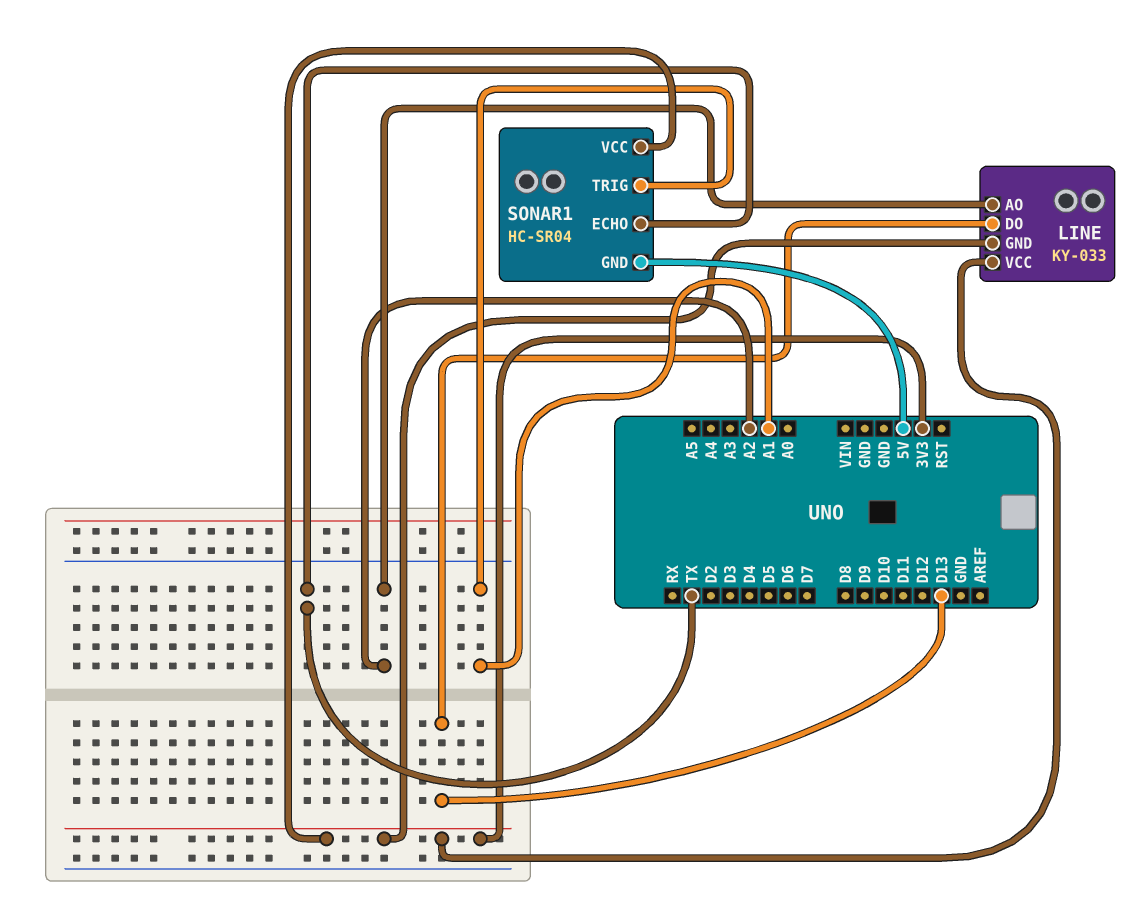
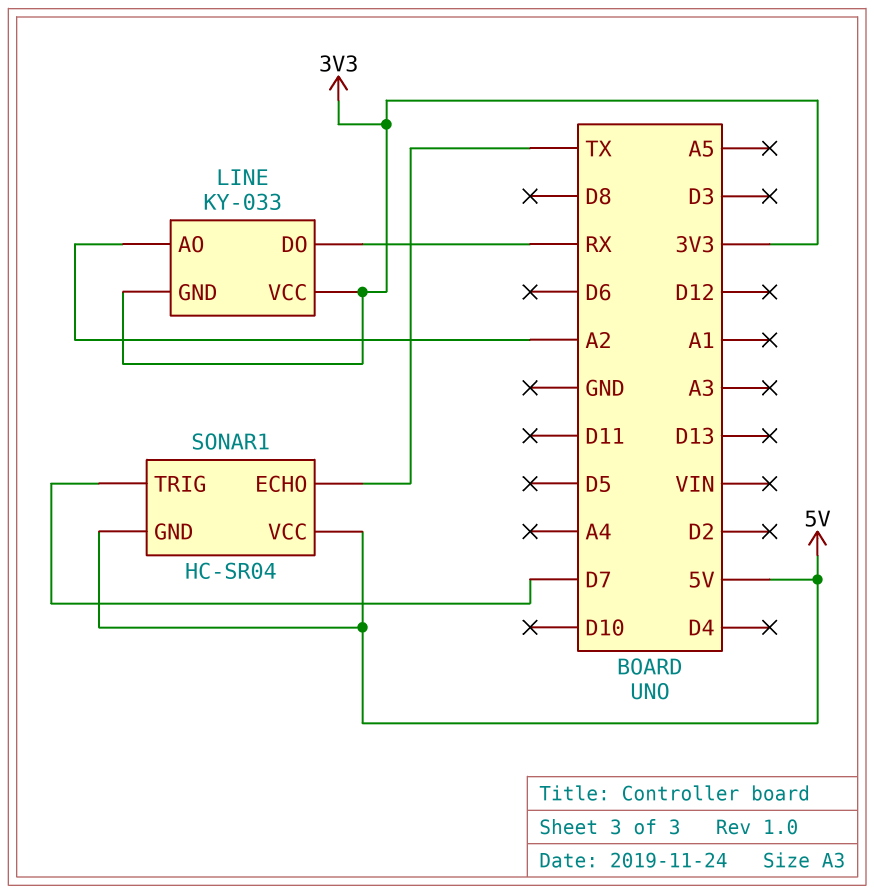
LINE pin DO: D13 -> RX
SONAR1 pin TRIG: A1 -> D7
SONAR1 pin VCC: 3V3 -> 5V

